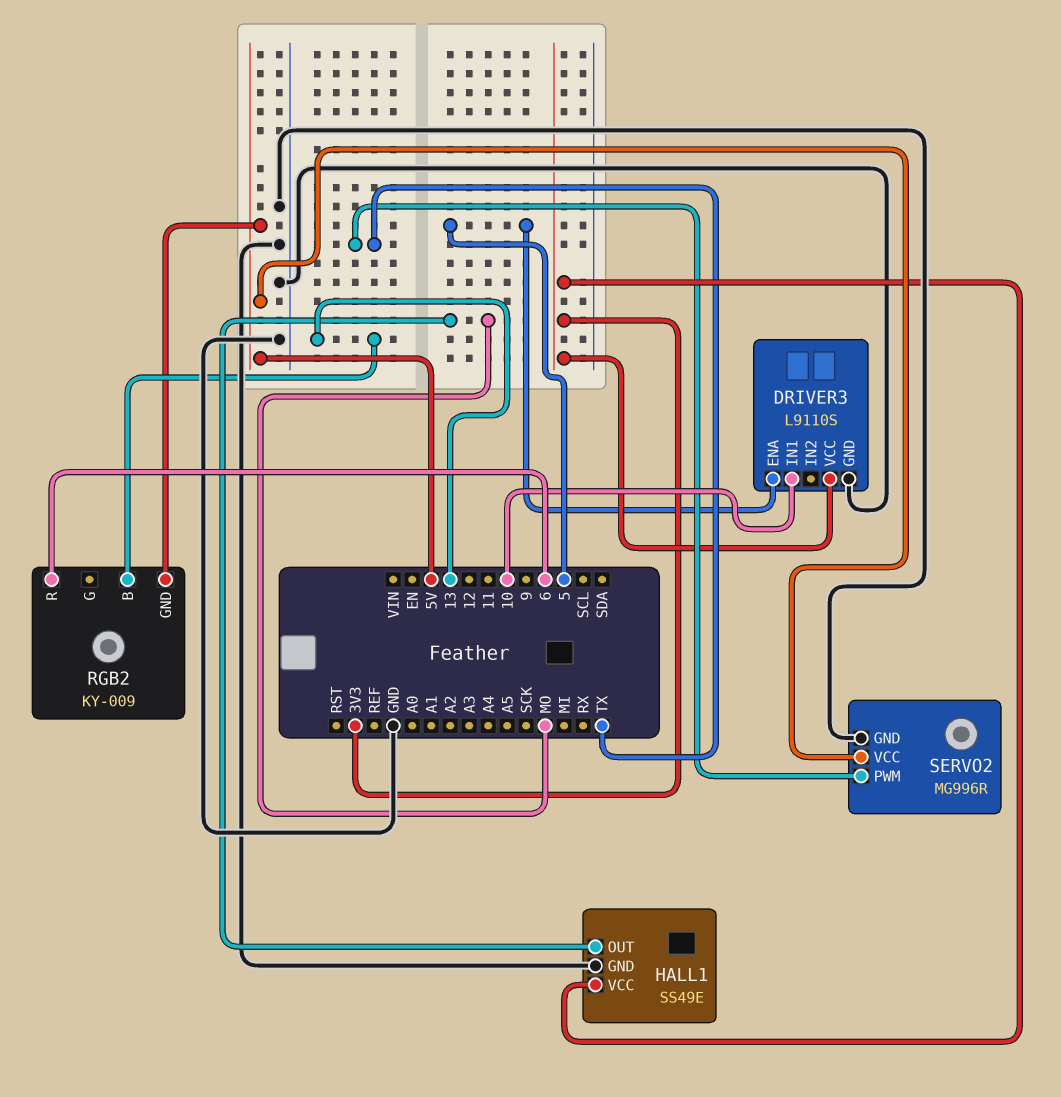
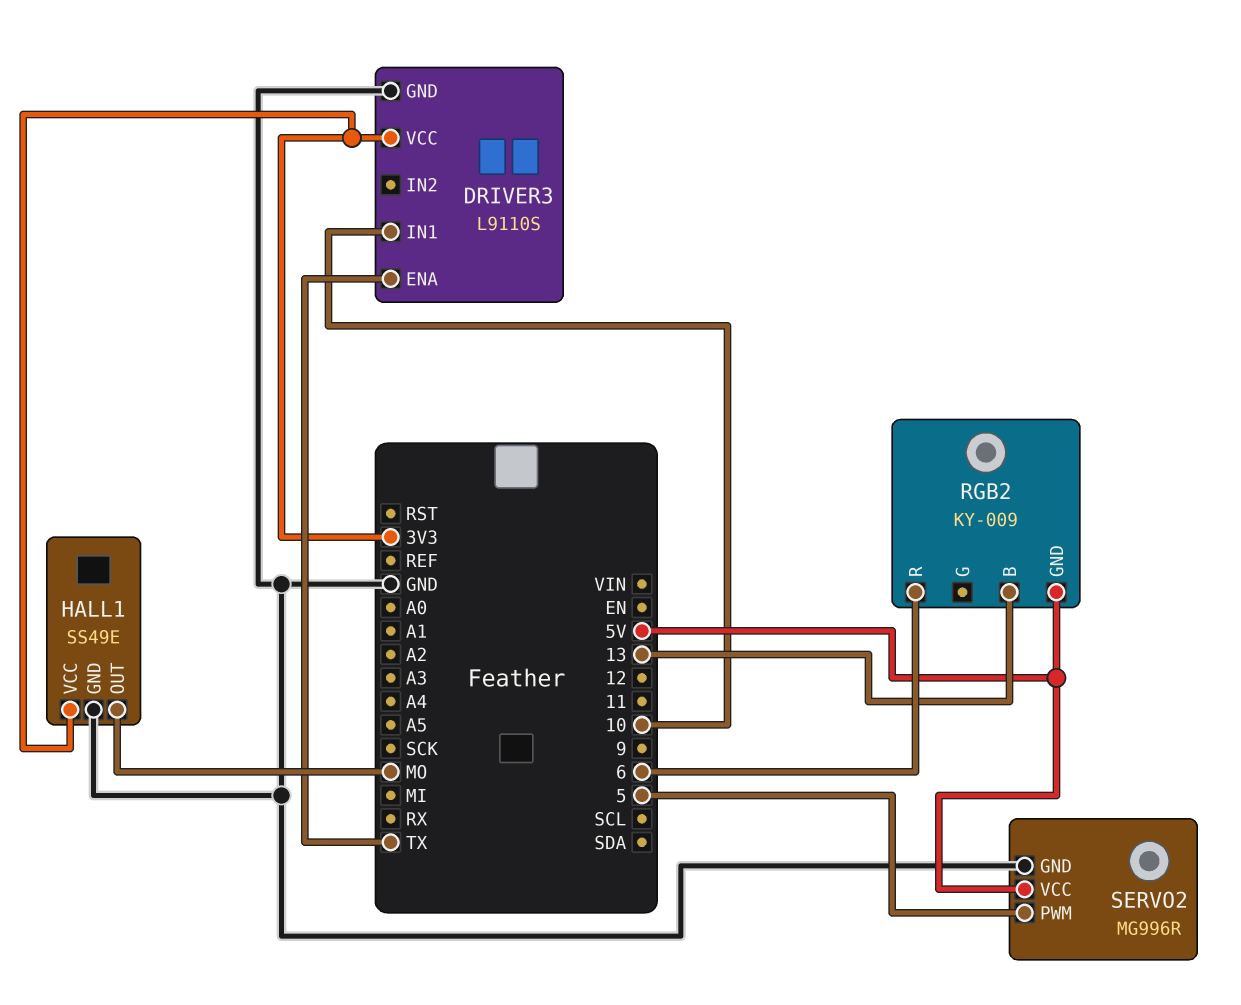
DRIVER3 pin ENA: 5 -> TX
SERVO2 pin PWM: TX -> 5

